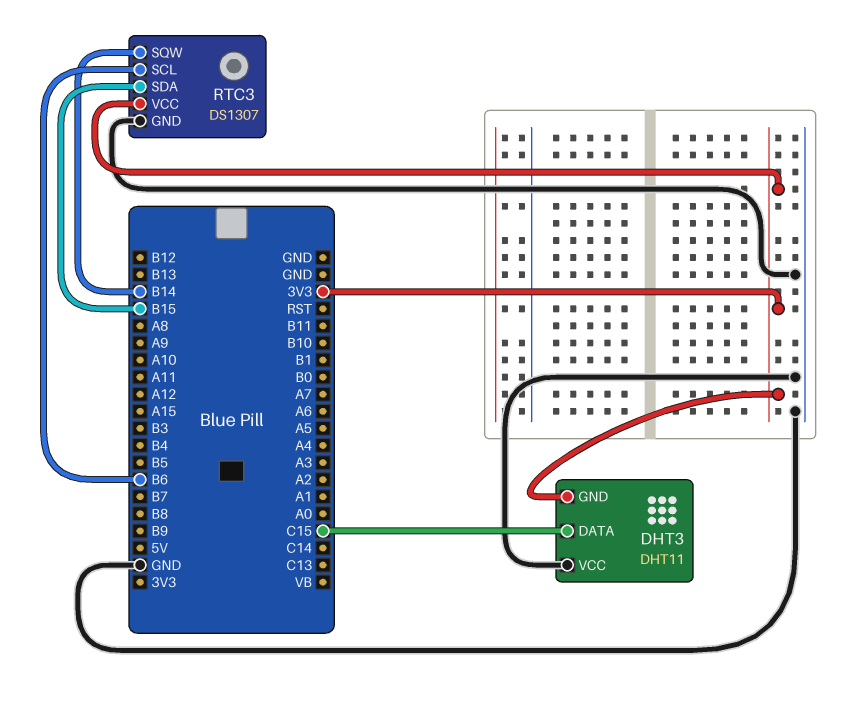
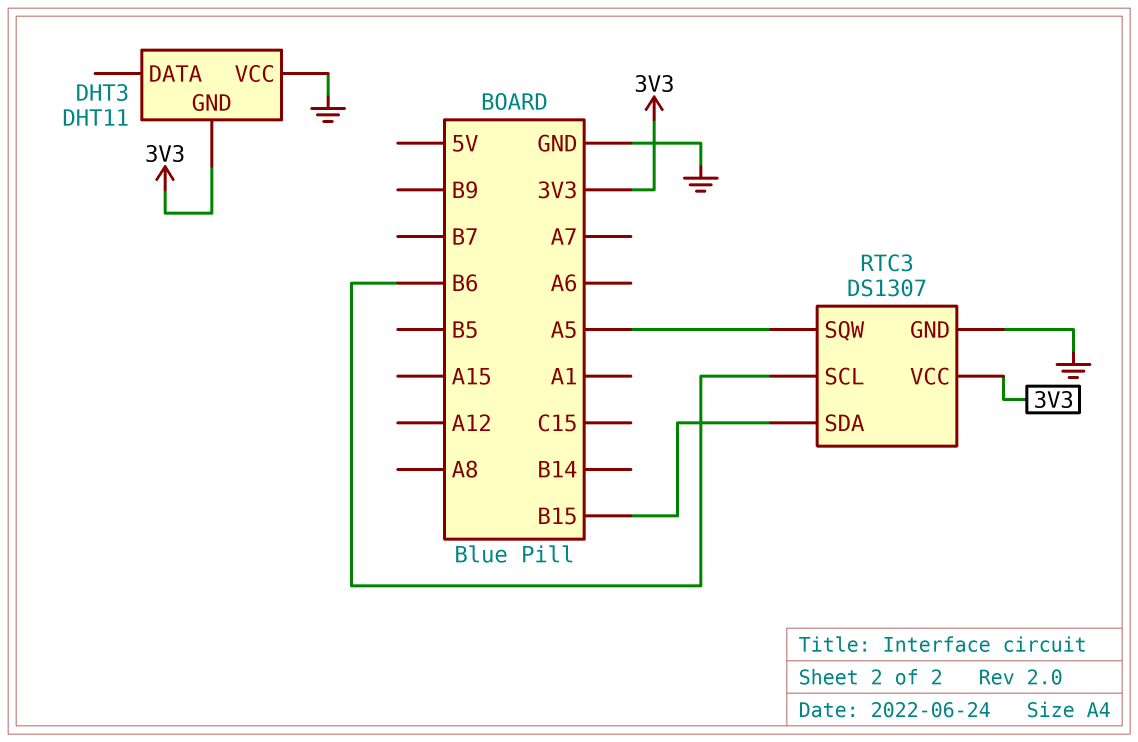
DHT3 pin DATA: C15 -> none
RTC3 pin SQW: B14 -> A5

